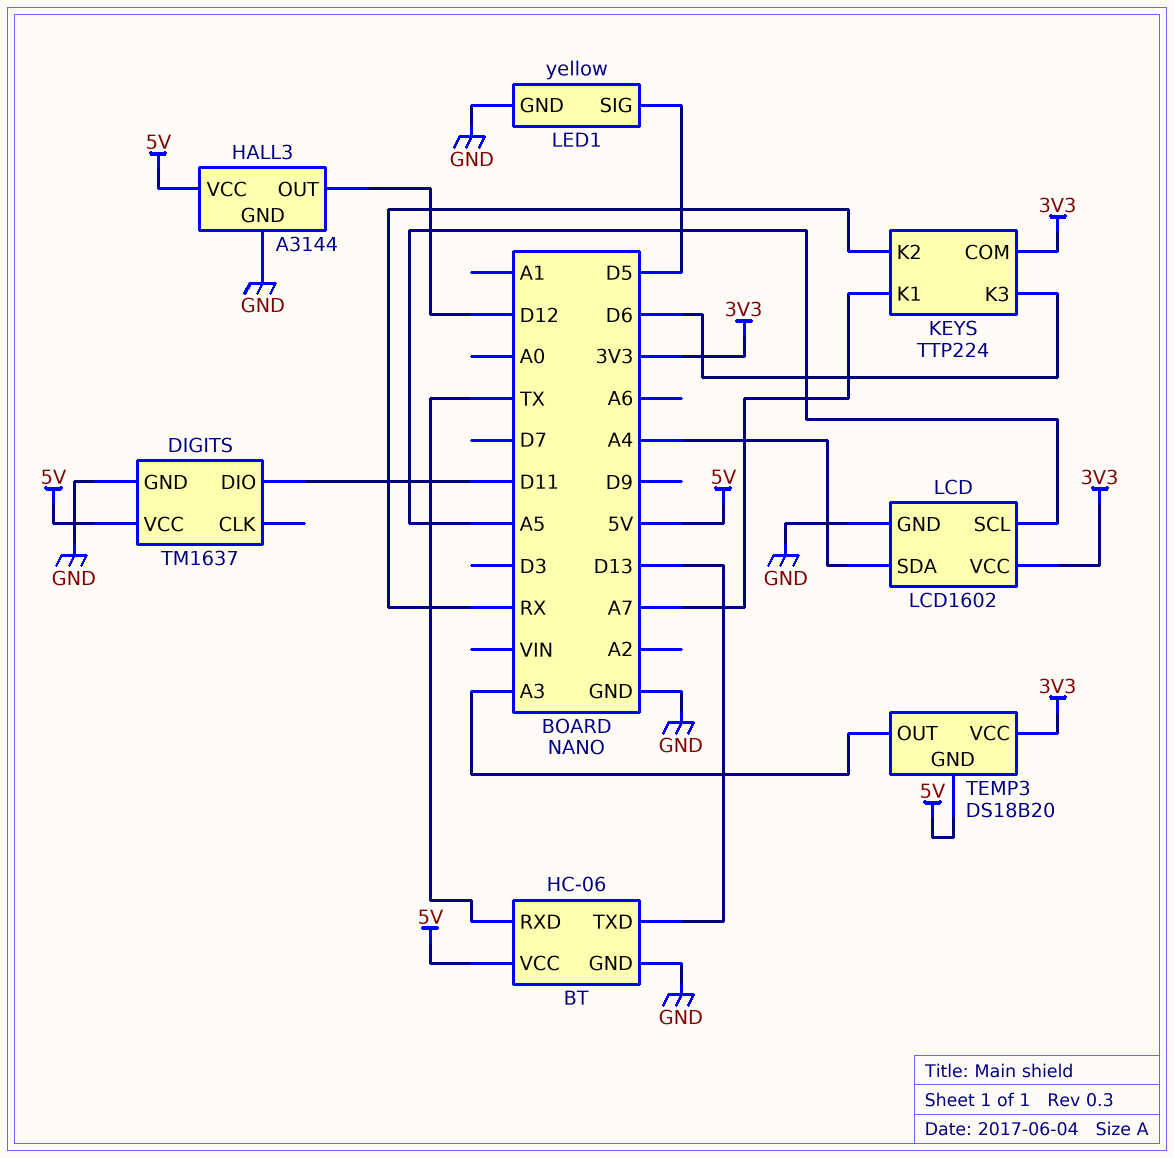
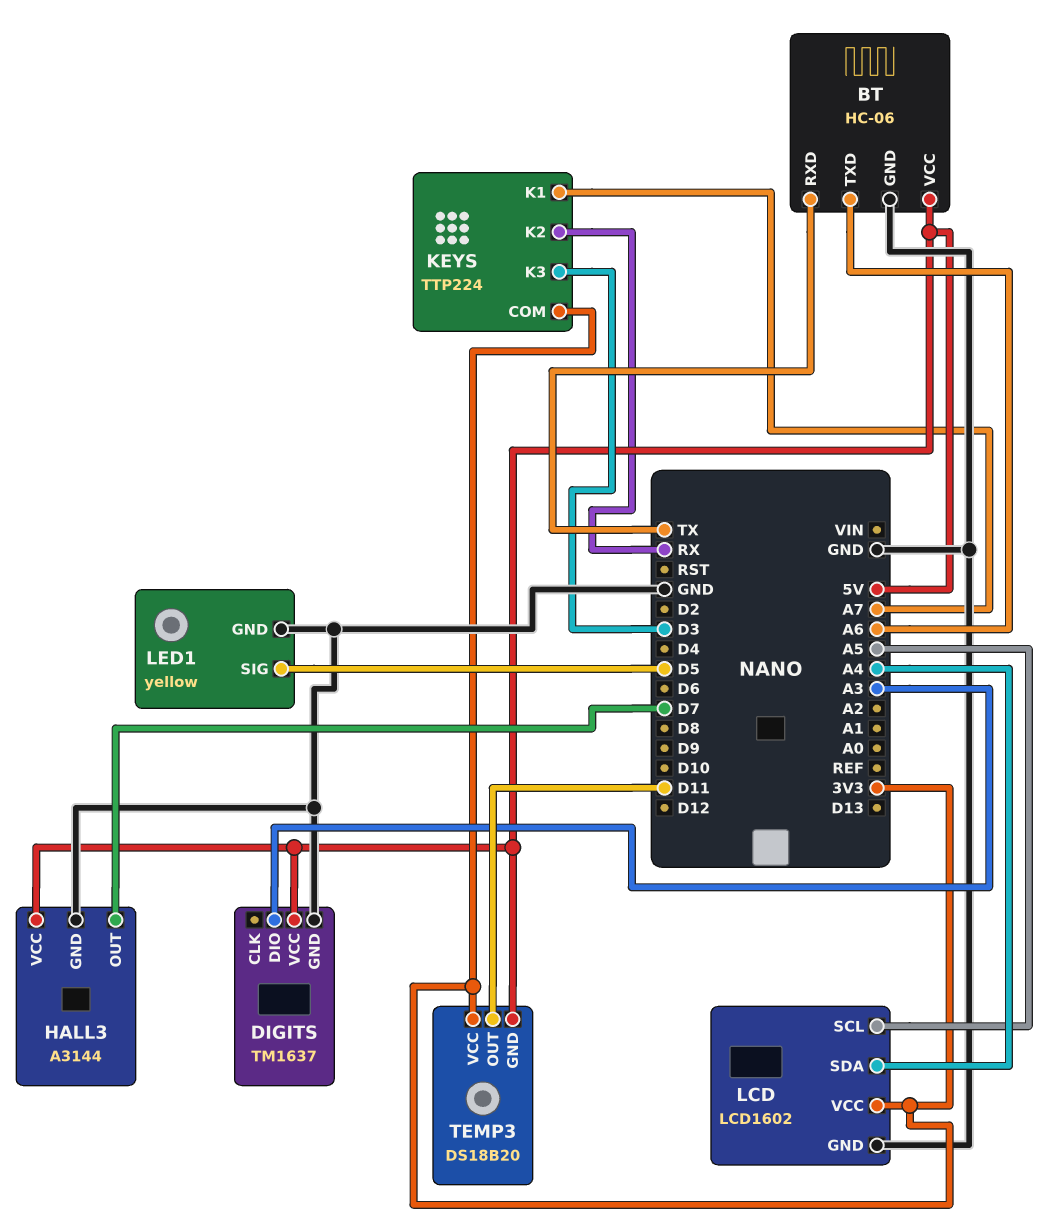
BT pin TXD: D13 -> A6
DIGITS pin DIO: D11 -> A3
HALL3 pin OUT: D12 -> D7
KEYS pin K3: D6 -> D3
TEMP3 pin OUT: A3 -> D11

